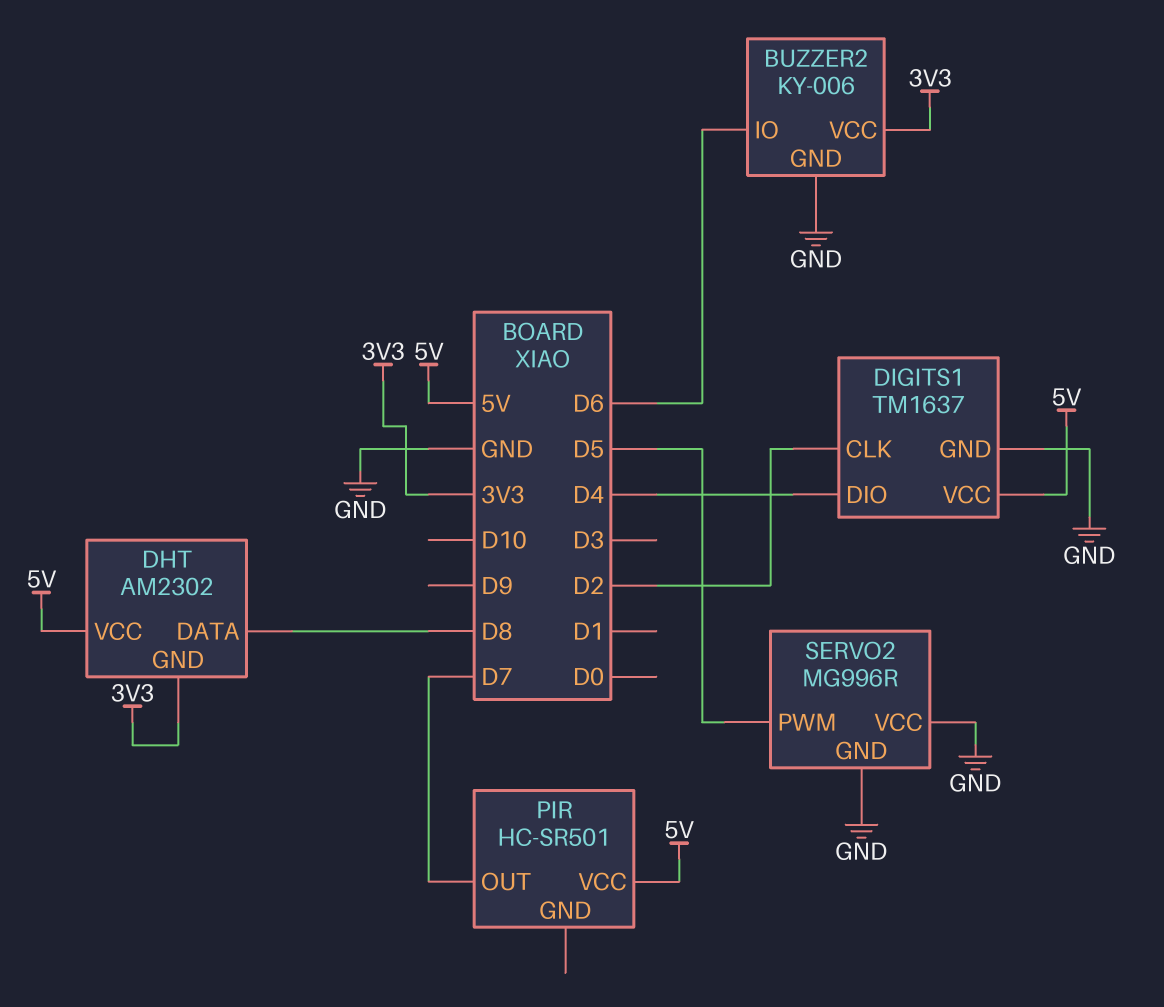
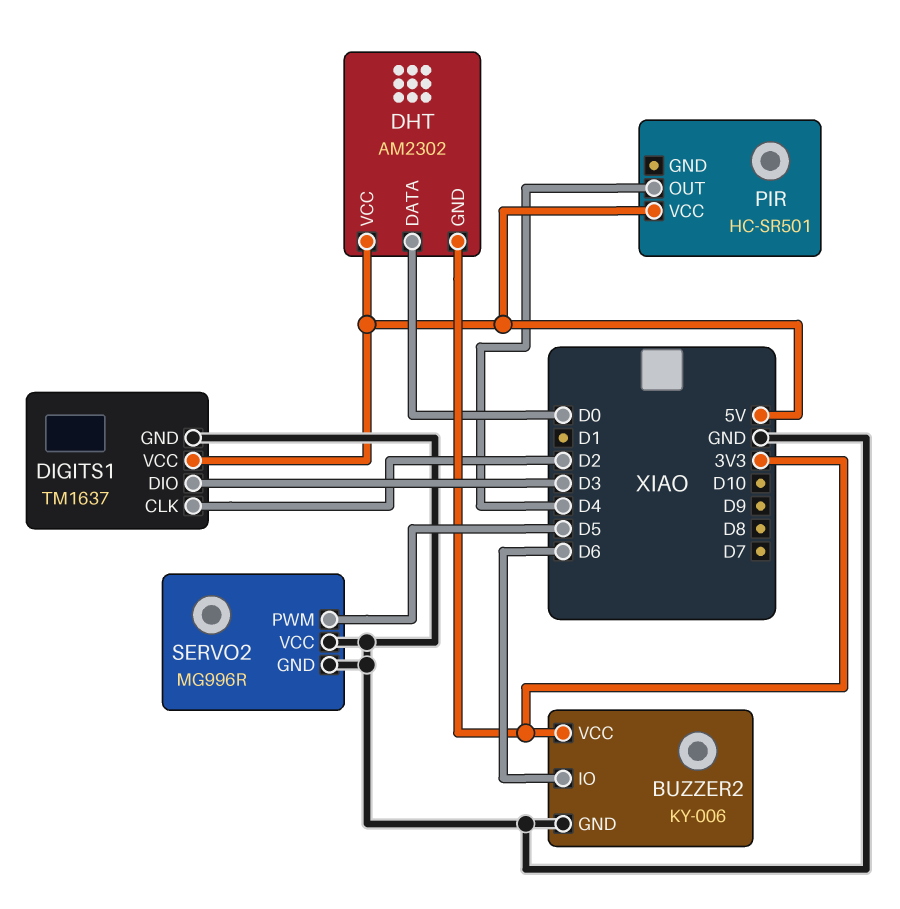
DHT pin DATA: D8 -> D0
DIGITS1 pin DIO: D4 -> D3
PIR pin OUT: D7 -> D4

